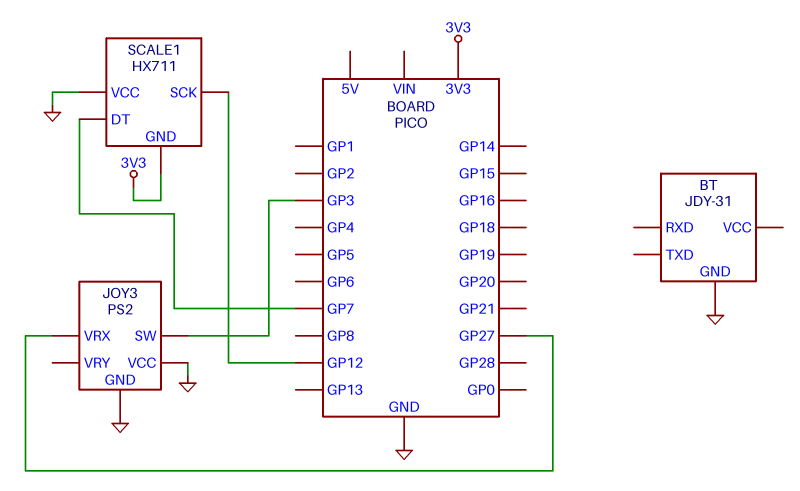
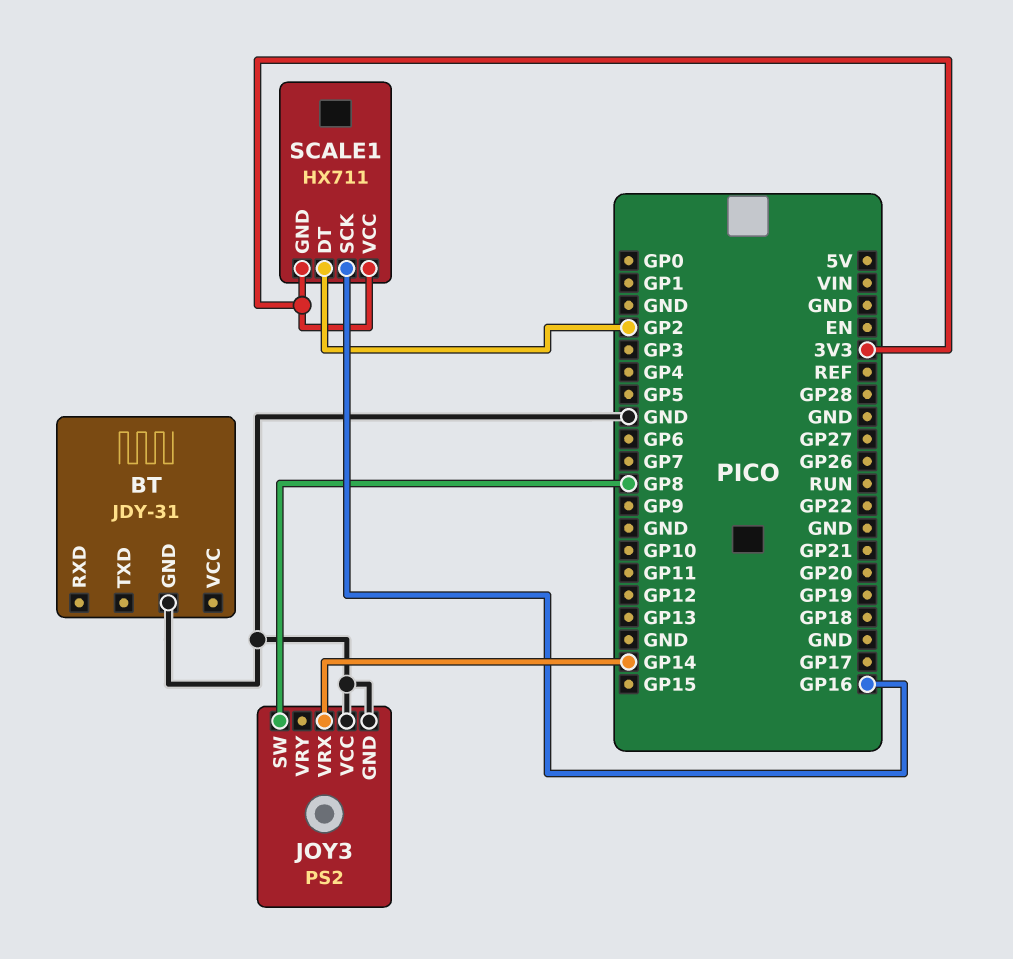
JOY3 pin SW: GP3 -> GP8
JOY3 pin VRX: GP27 -> GP14
SCALE1 pin DT: GP7 -> GP2
SCALE1 pin SCK: GP12 -> GP16
SCALE1 pin VCC: GND -> 3V3

